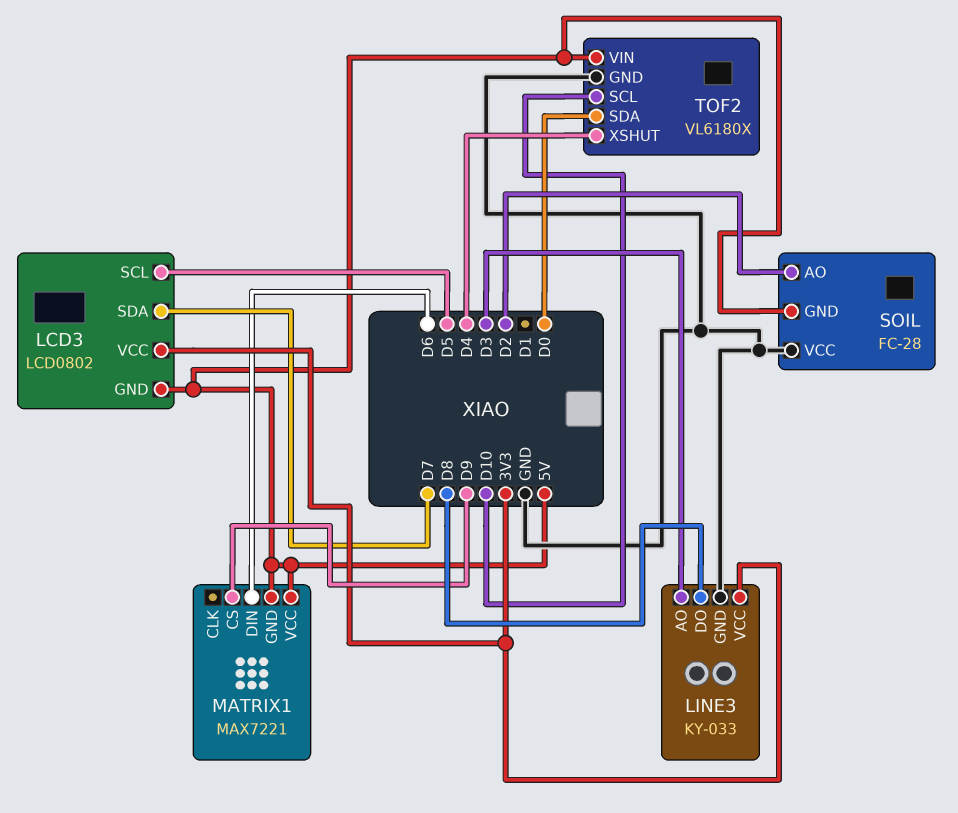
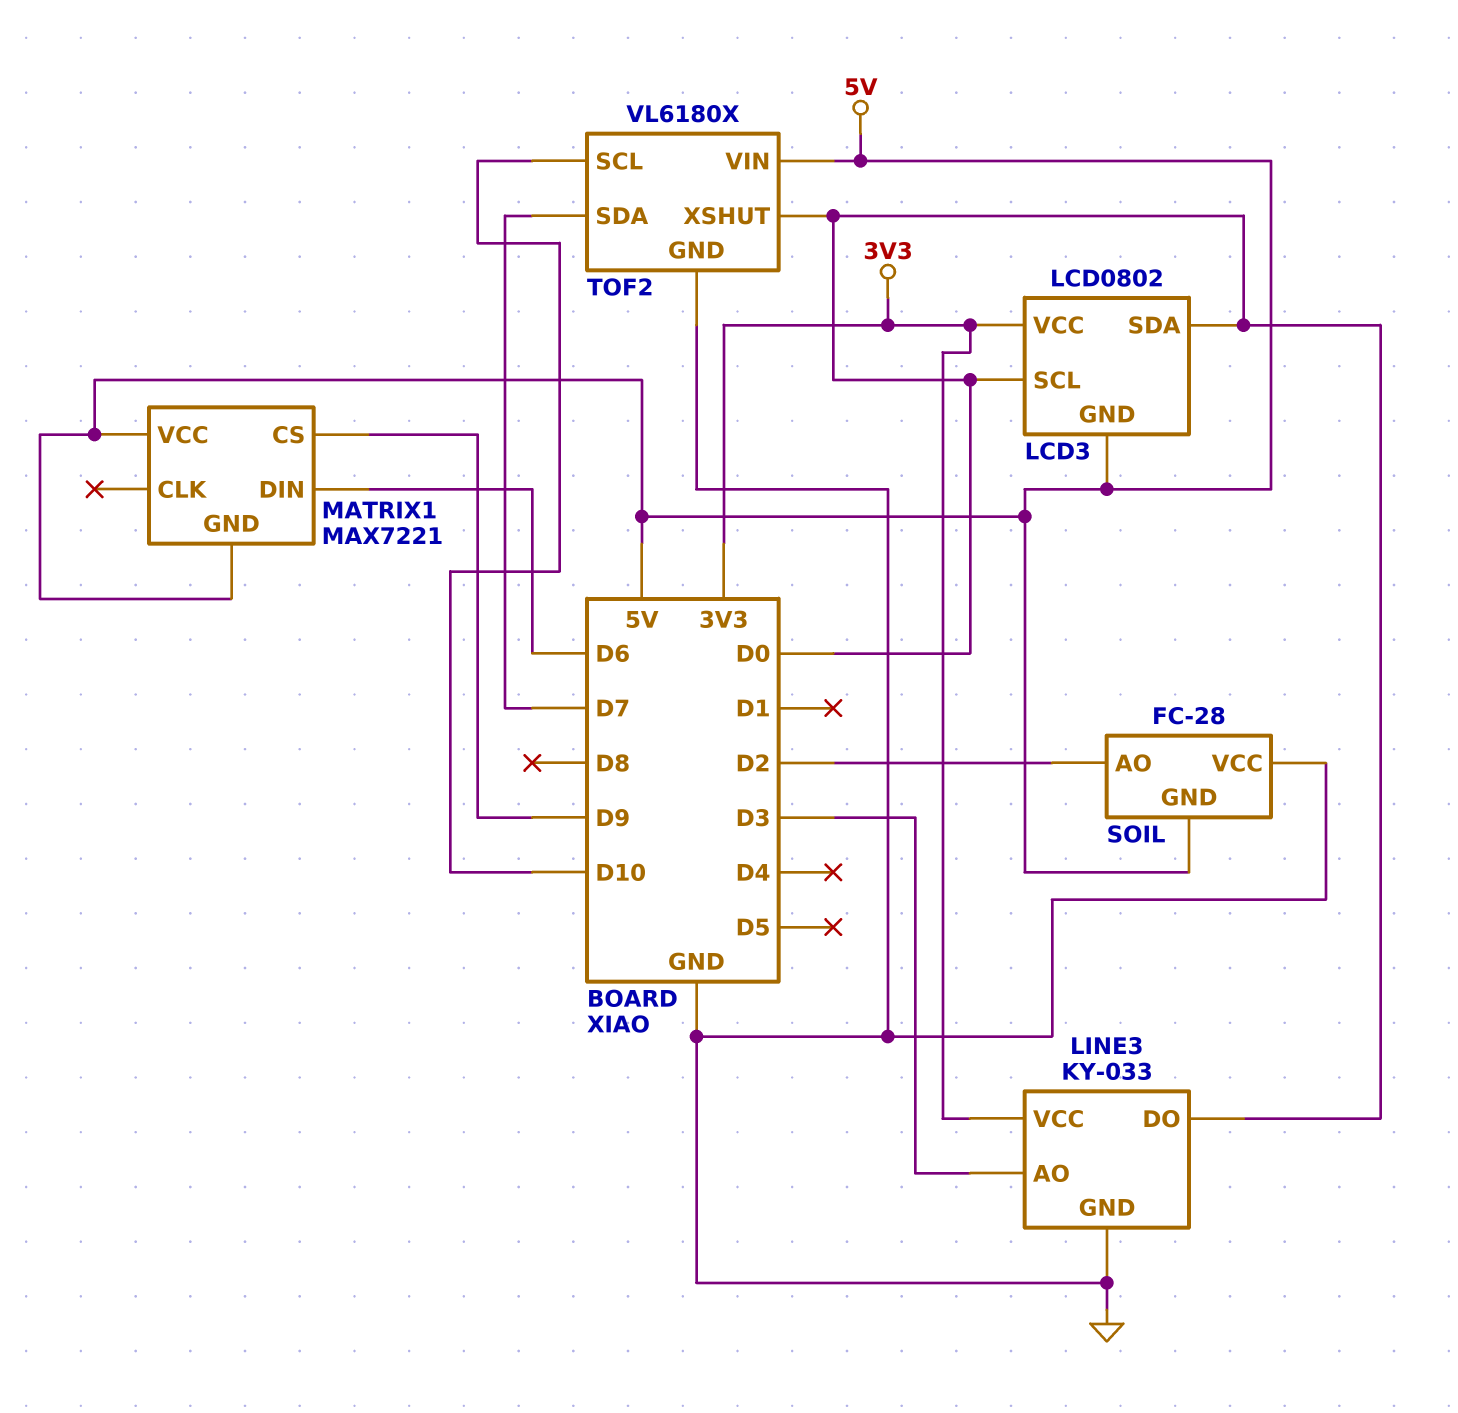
LCD3 pin SCL: D5 -> D0
LCD3 pin SDA: D7 -> D0
LINE3 pin DO: D8 -> D0
TOF2 pin SDA: D0 -> D7
TOF2 pin XSHUT: D4 -> D0

